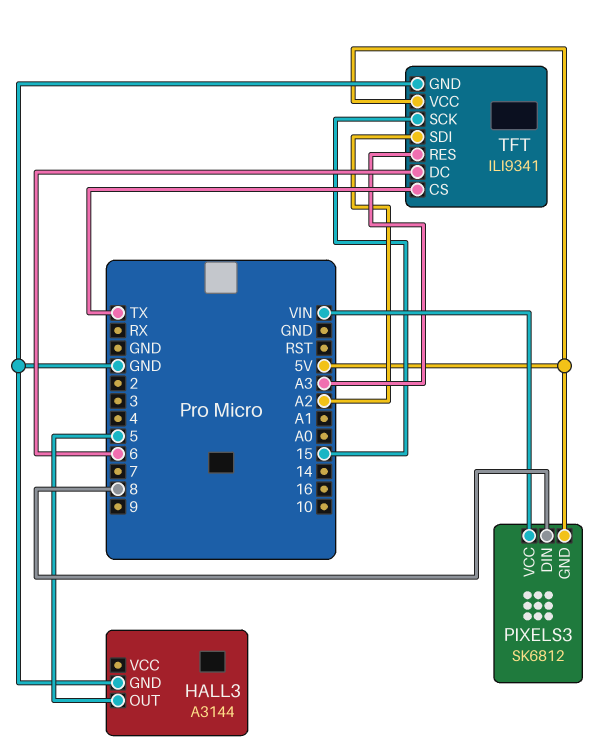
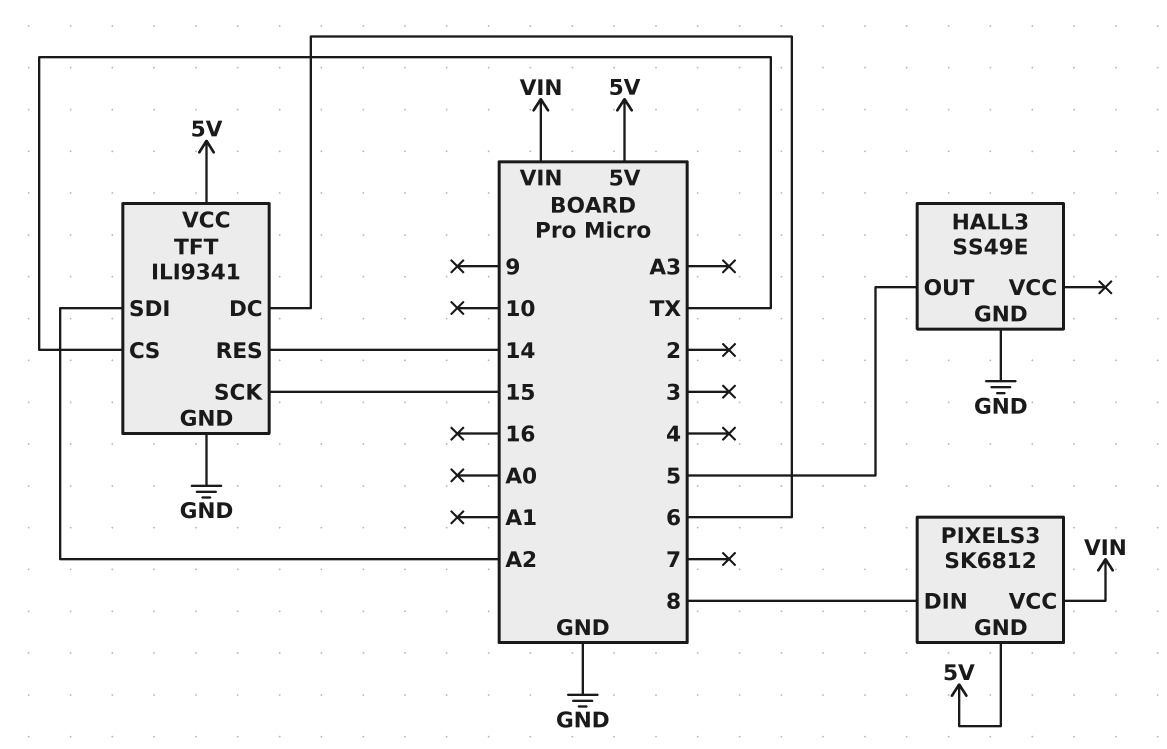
HALL3: A3144 -> SS49E
TFT pin RES: A3 -> 14

